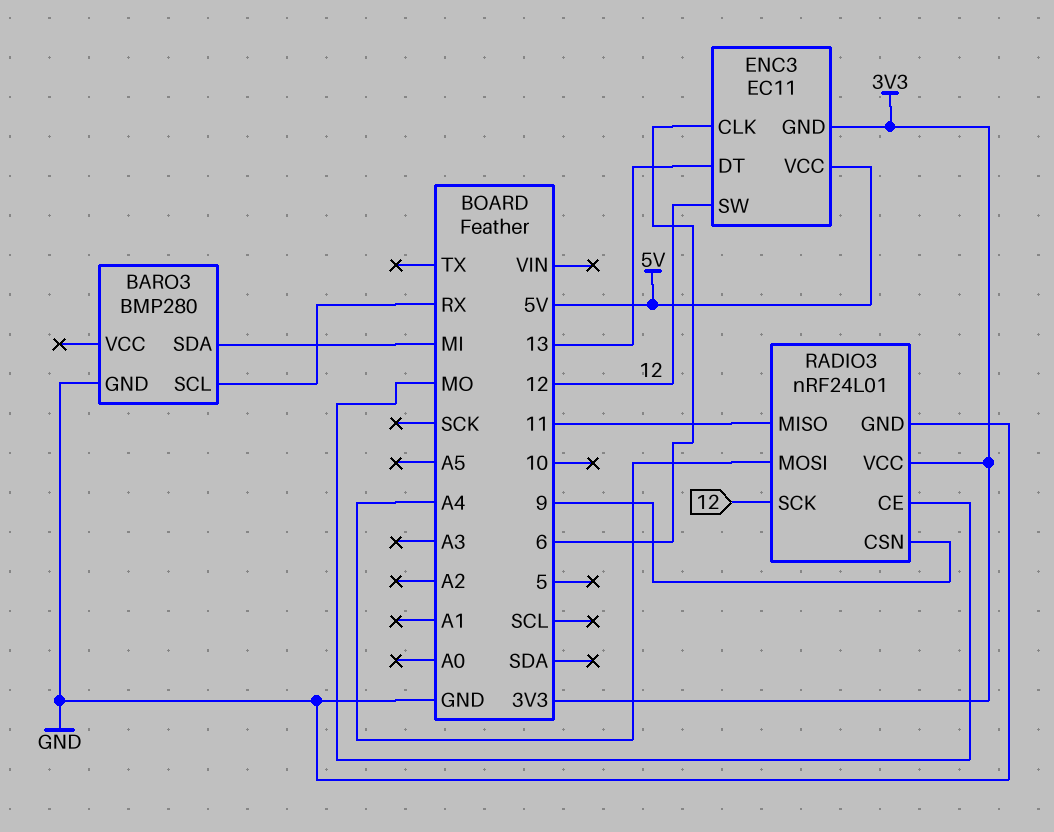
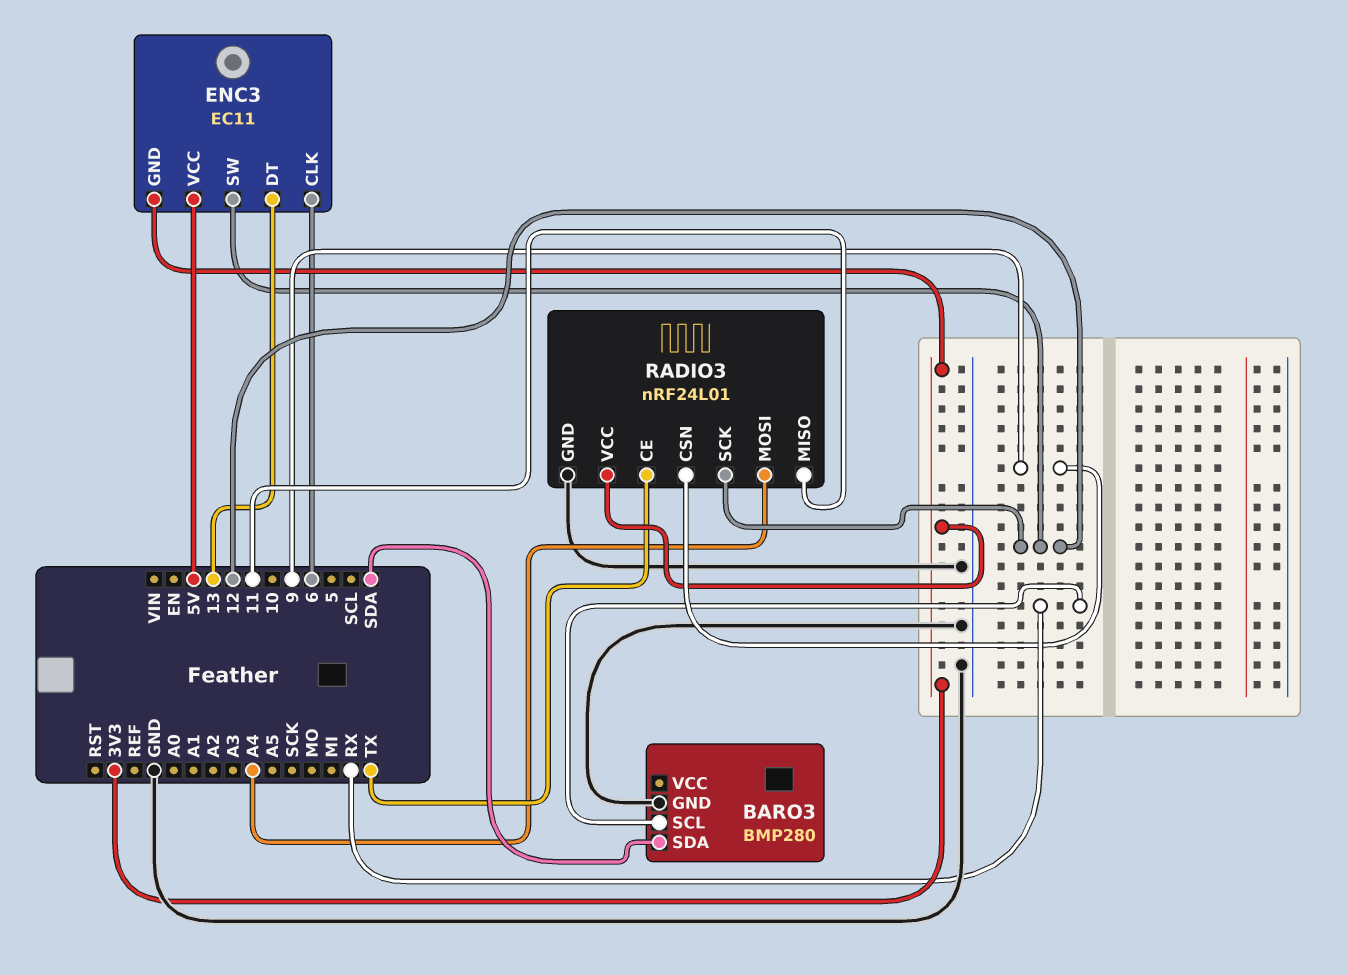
BARO3 pin SDA: MI -> SDA
RADIO3 pin CE: MO -> TX

